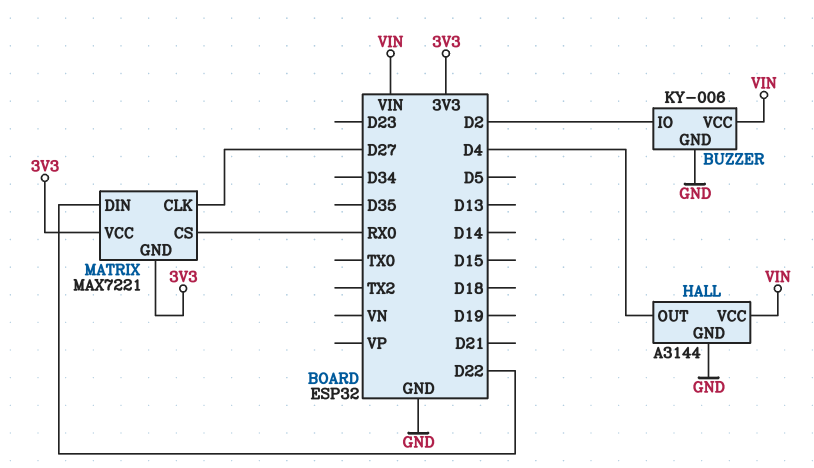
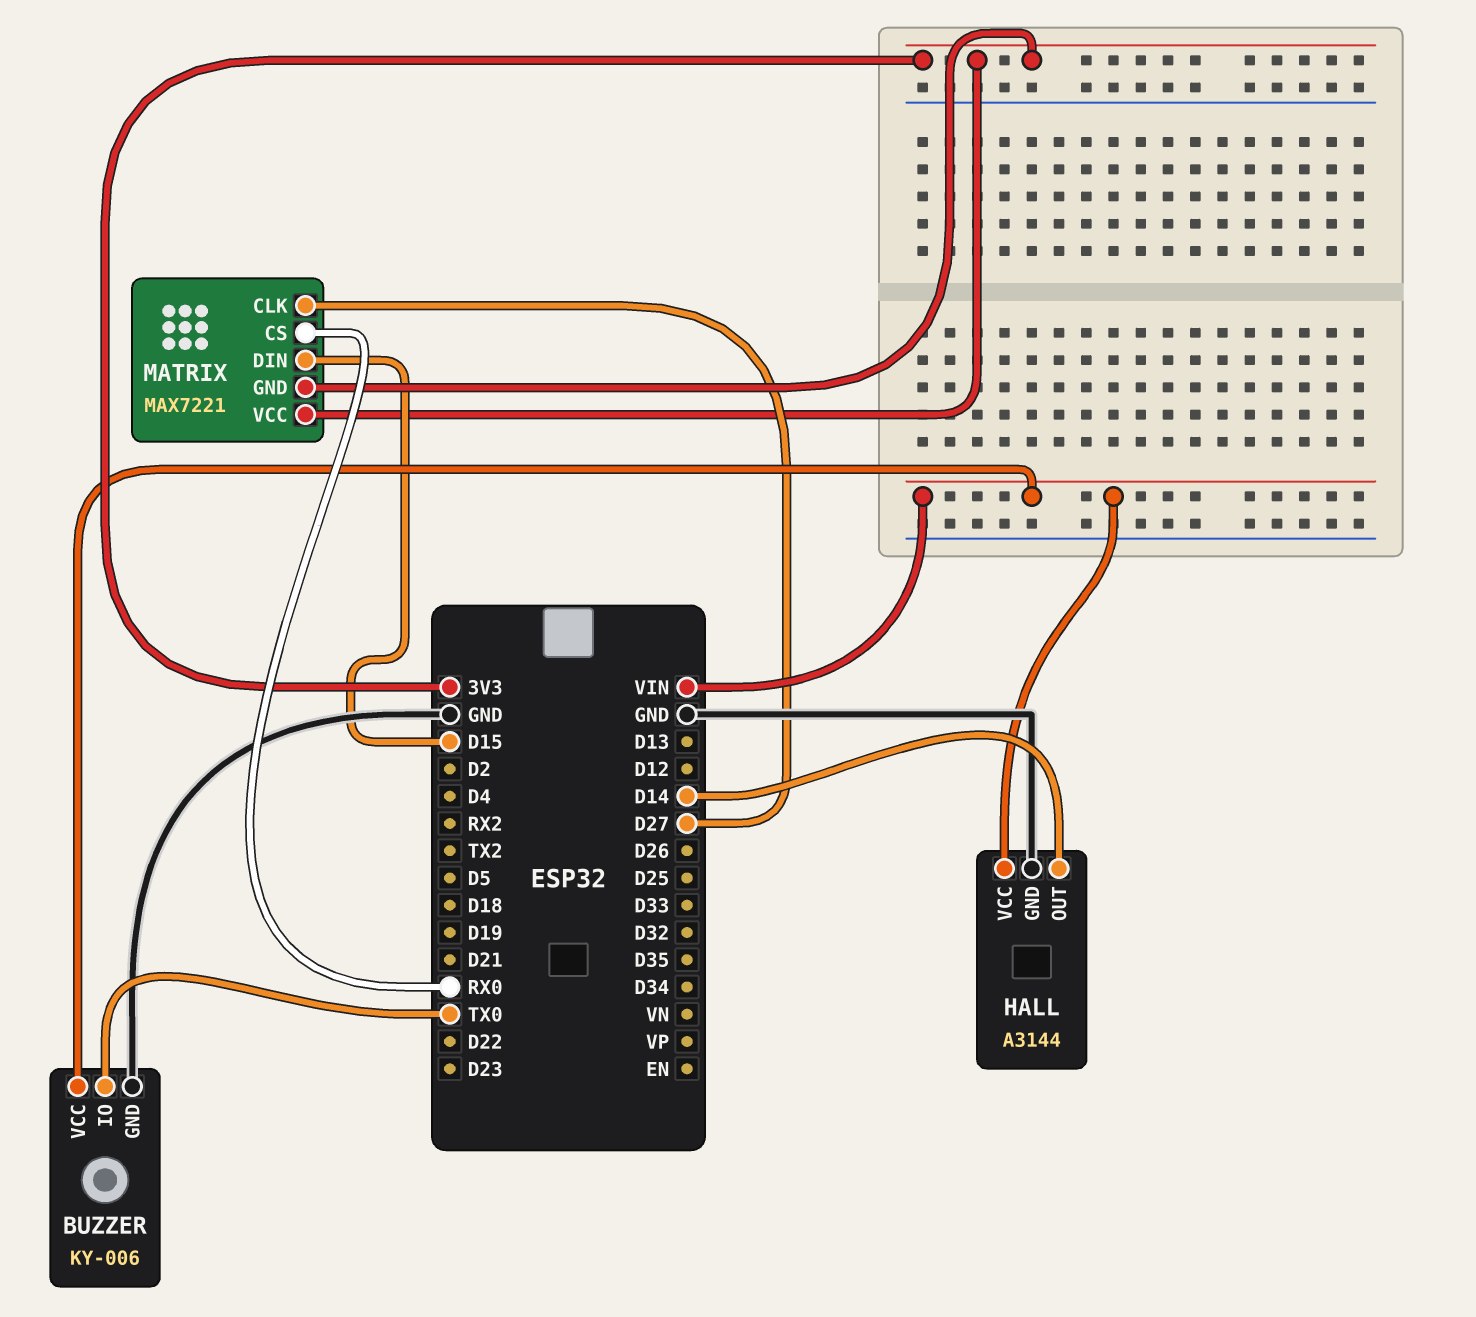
BUZZER pin IO: D2 -> TX0
HALL pin OUT: D4 -> D14
MATRIX pin DIN: D22 -> D15

